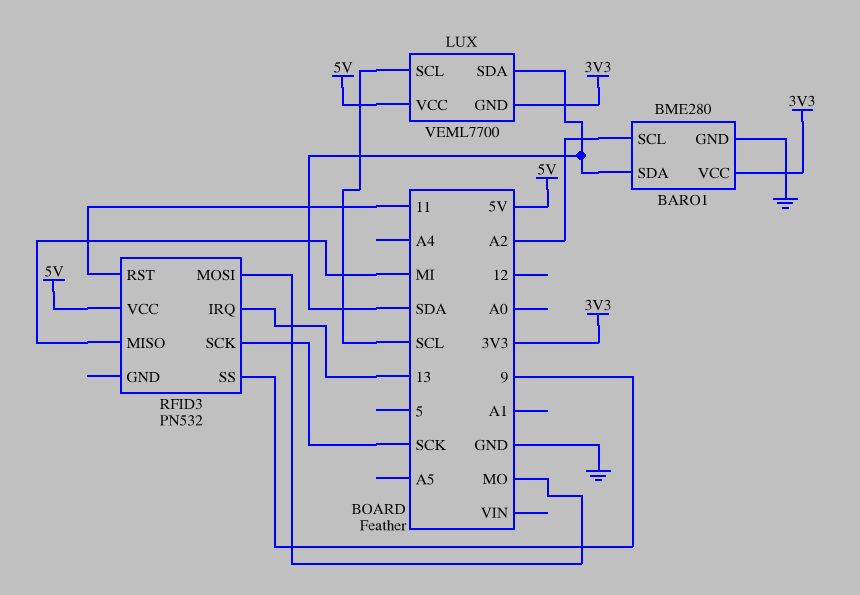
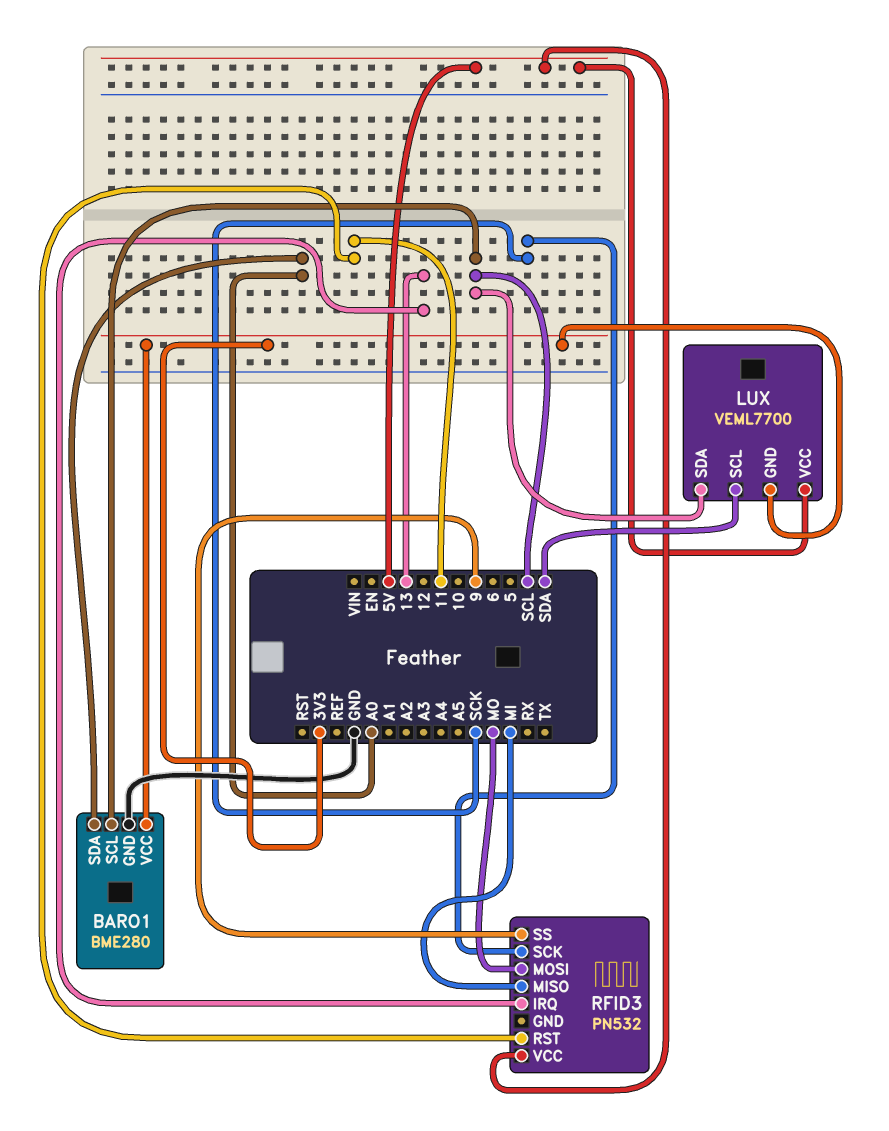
BARO1 pin SCL: A2 -> SCL
BARO1 pin SDA: SDA -> A0
LUX pin SCL: SCL -> SDA
LUX pin SDA: SDA -> SCL

